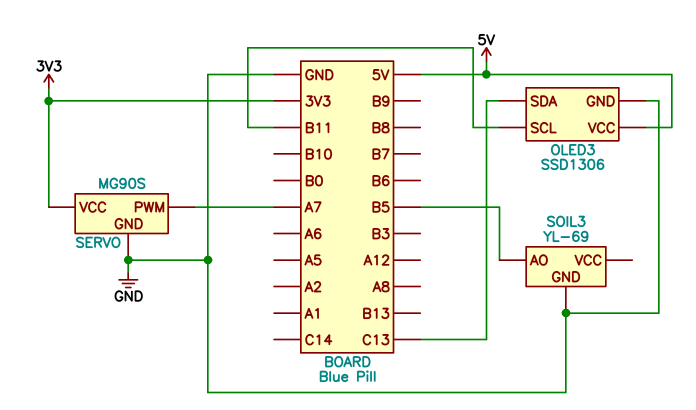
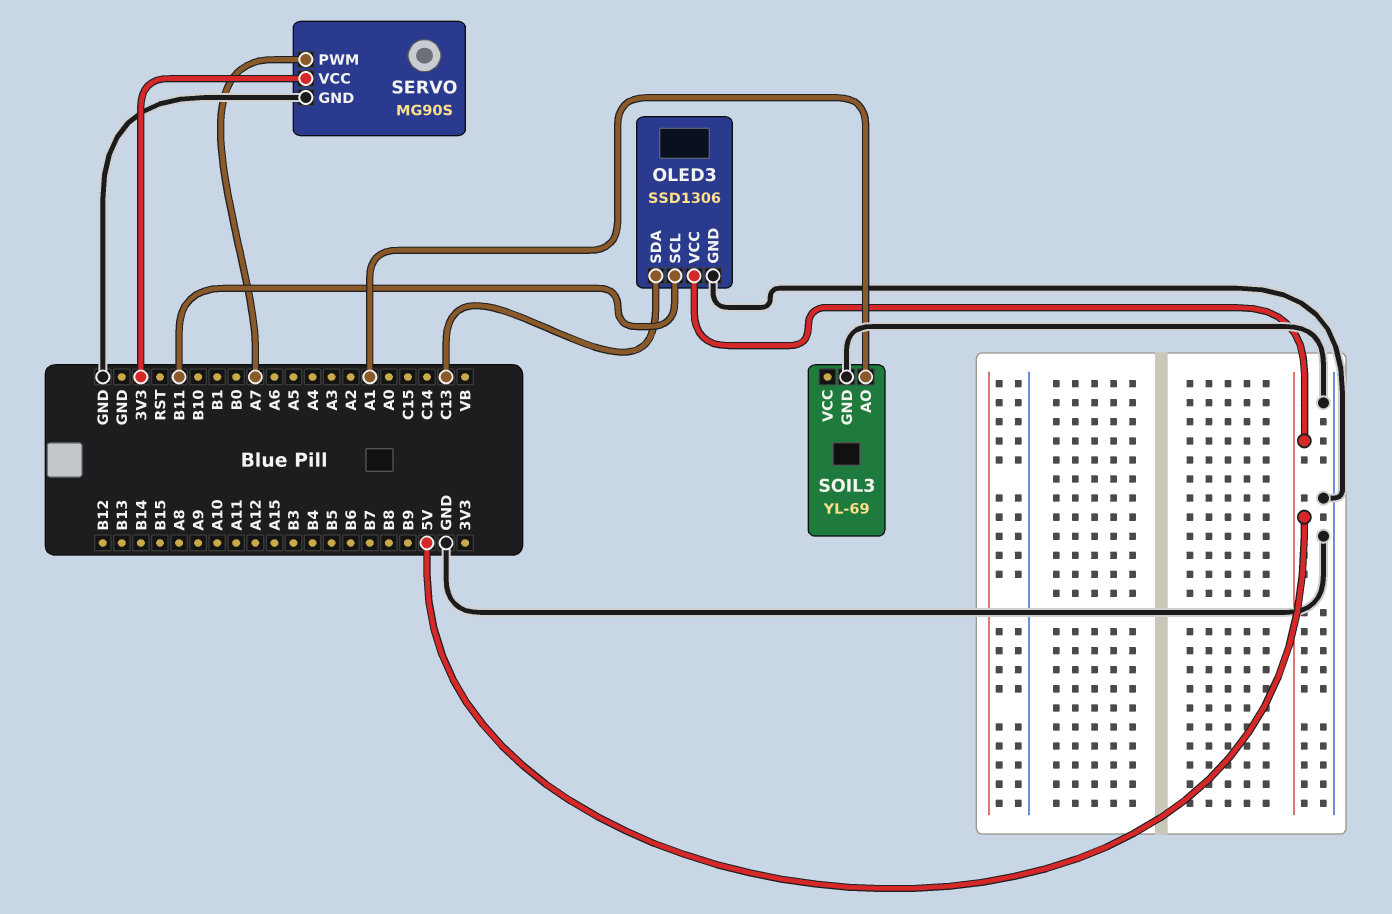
SOIL3 pin AO: B5 -> A1

